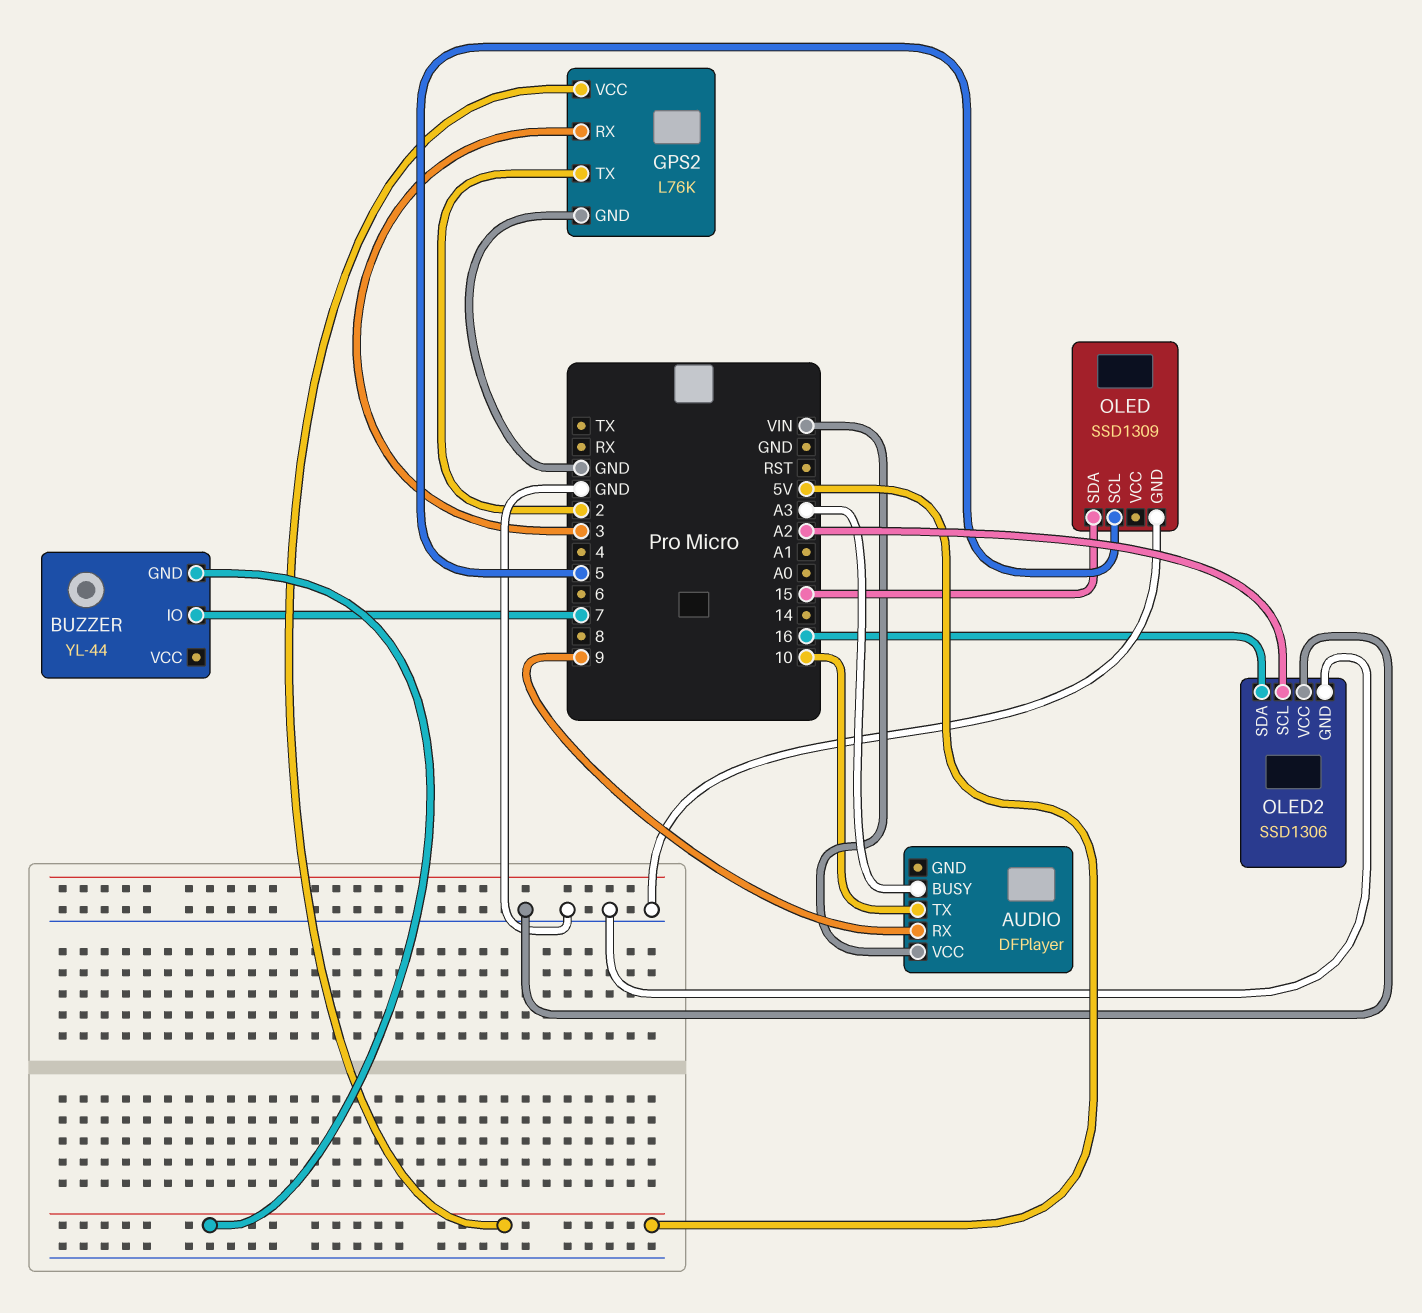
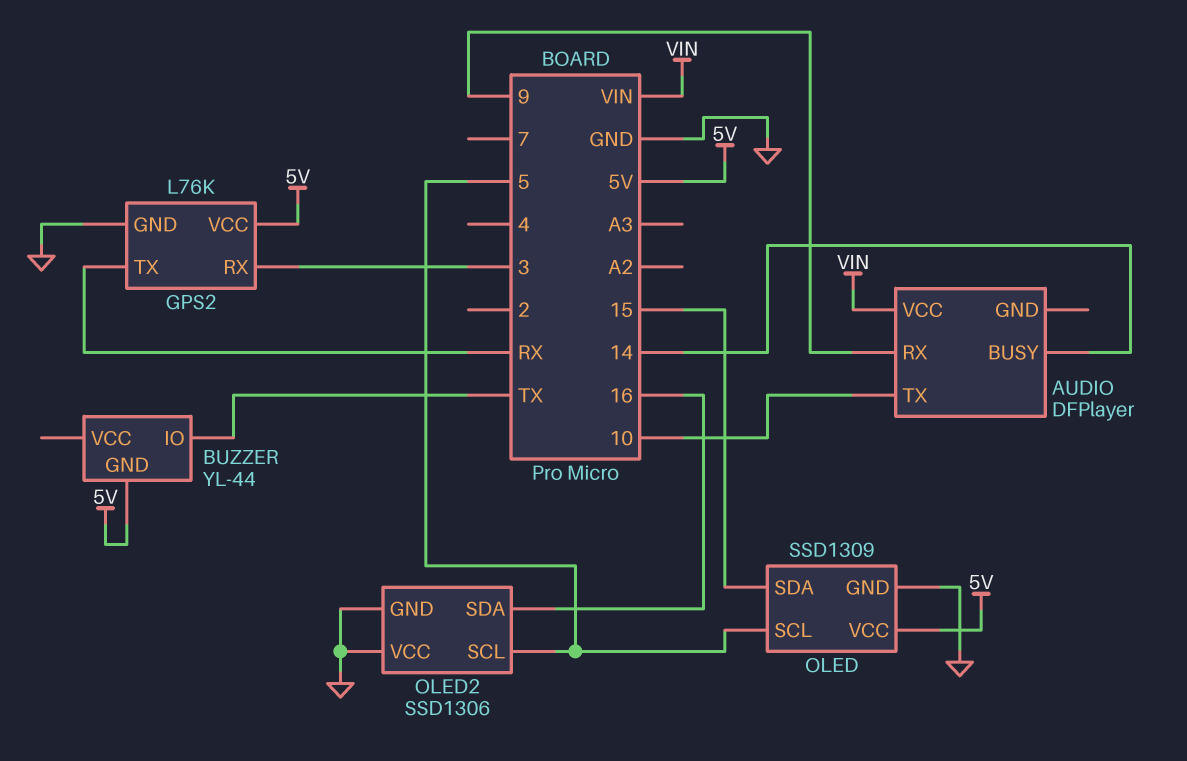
AUDIO pin BUSY: A3 -> 14
BUZZER pin IO: 7 -> TX
GPS2 pin TX: 2 -> RX
OLED pin VCC: none -> 5V
OLED2 pin SCL: A2 -> 5

